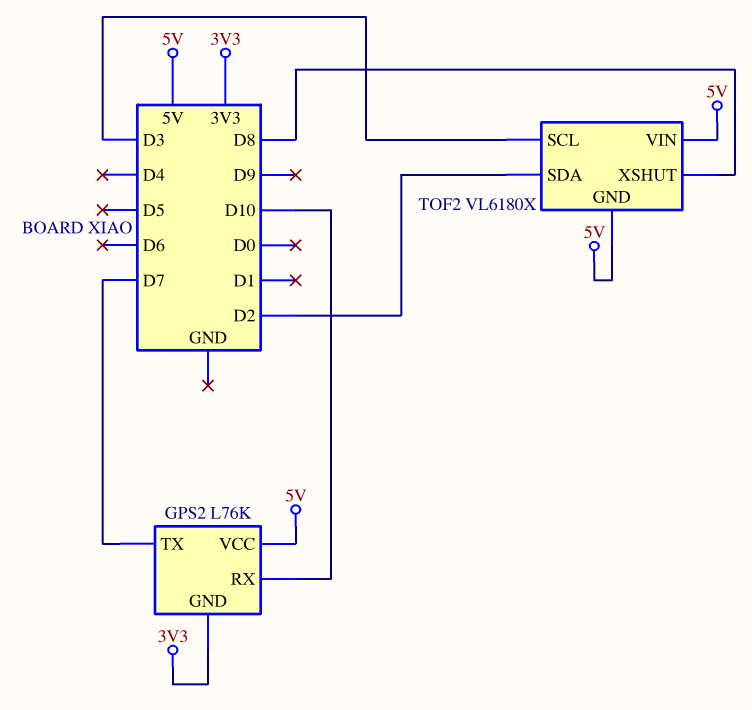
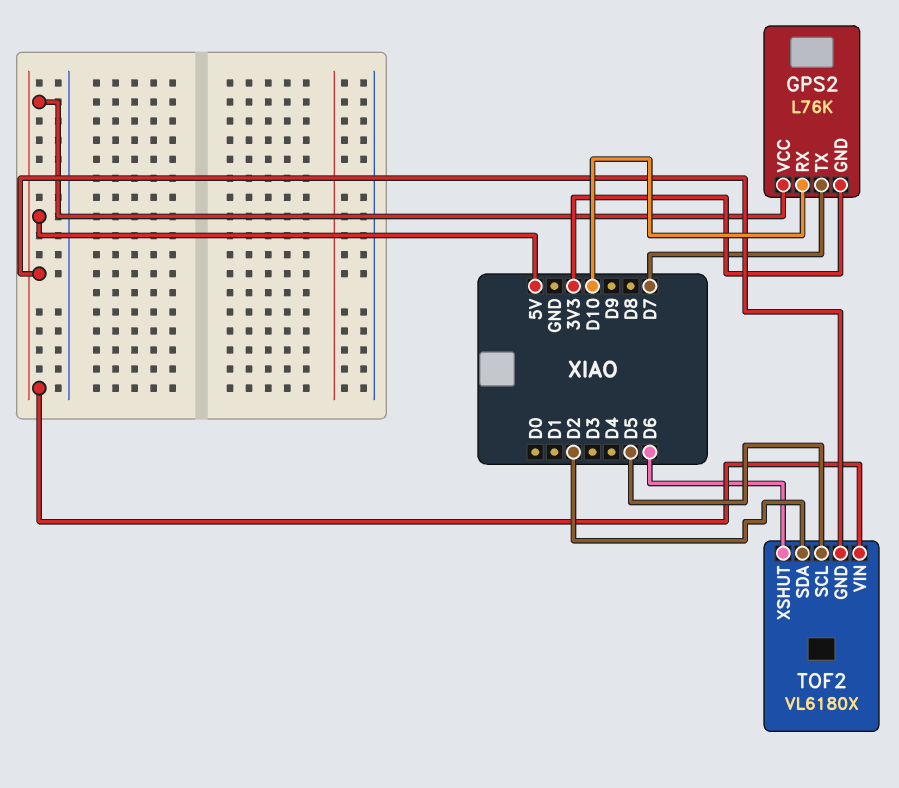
TOF2 pin SCL: D3 -> D5
TOF2 pin XSHUT: D8 -> D6

